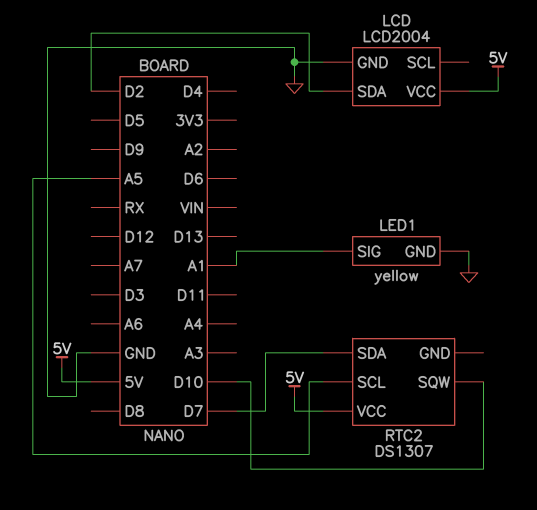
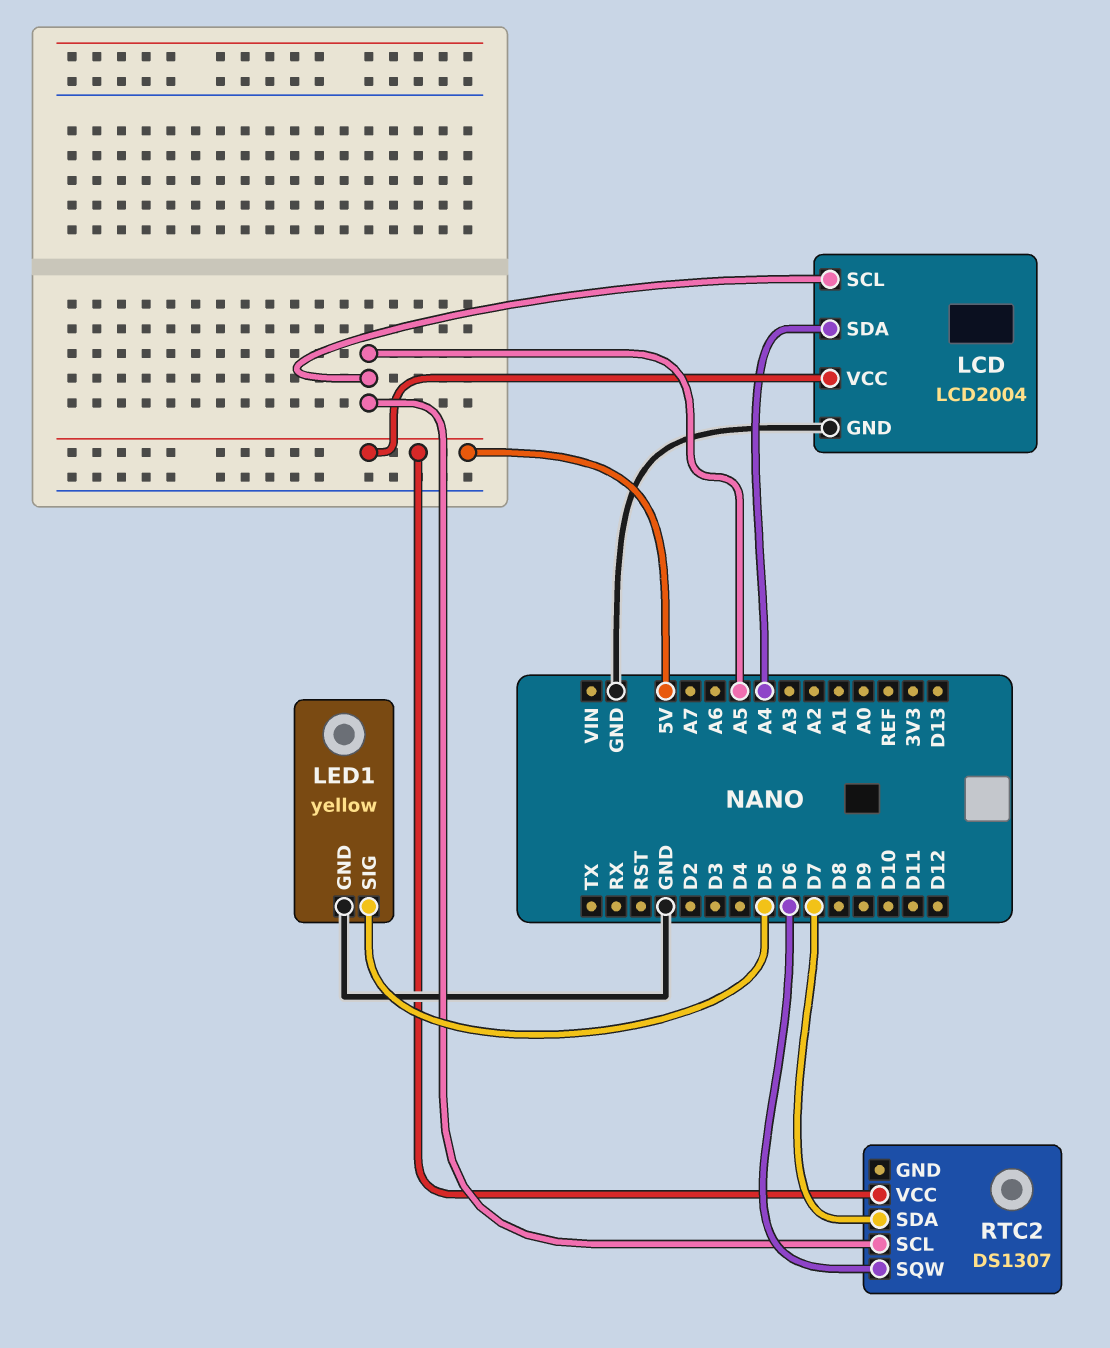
LCD pin SCL: none -> A5
LCD pin SDA: D2 -> A4
LED1 pin SIG: A1 -> D5
RTC2 pin SQW: D10 -> D6

